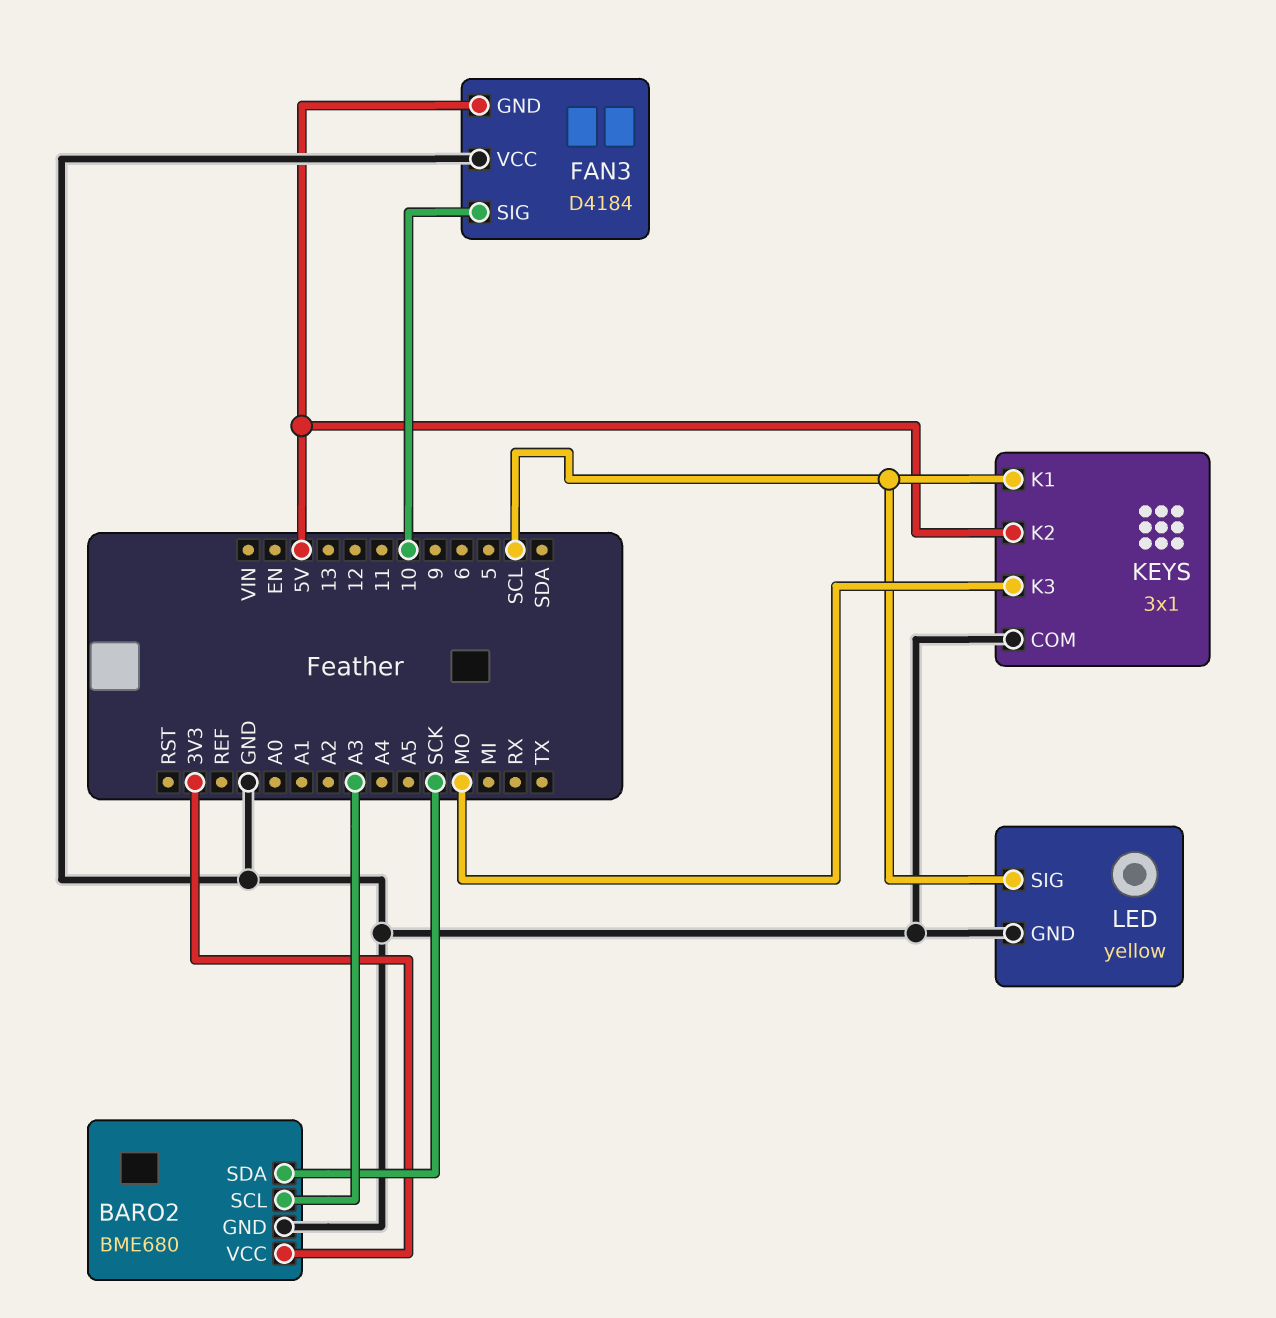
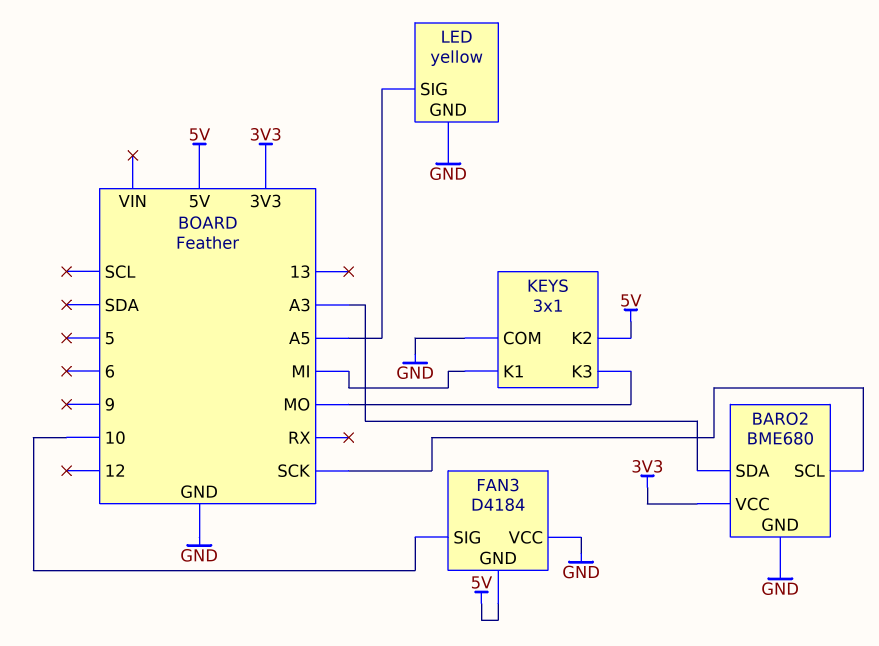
BARO2 pin SCL: A3 -> SCK
BARO2 pin SDA: SCK -> A3
KEYS pin K1: SCL -> MI
LED pin SIG: SCL -> A5

